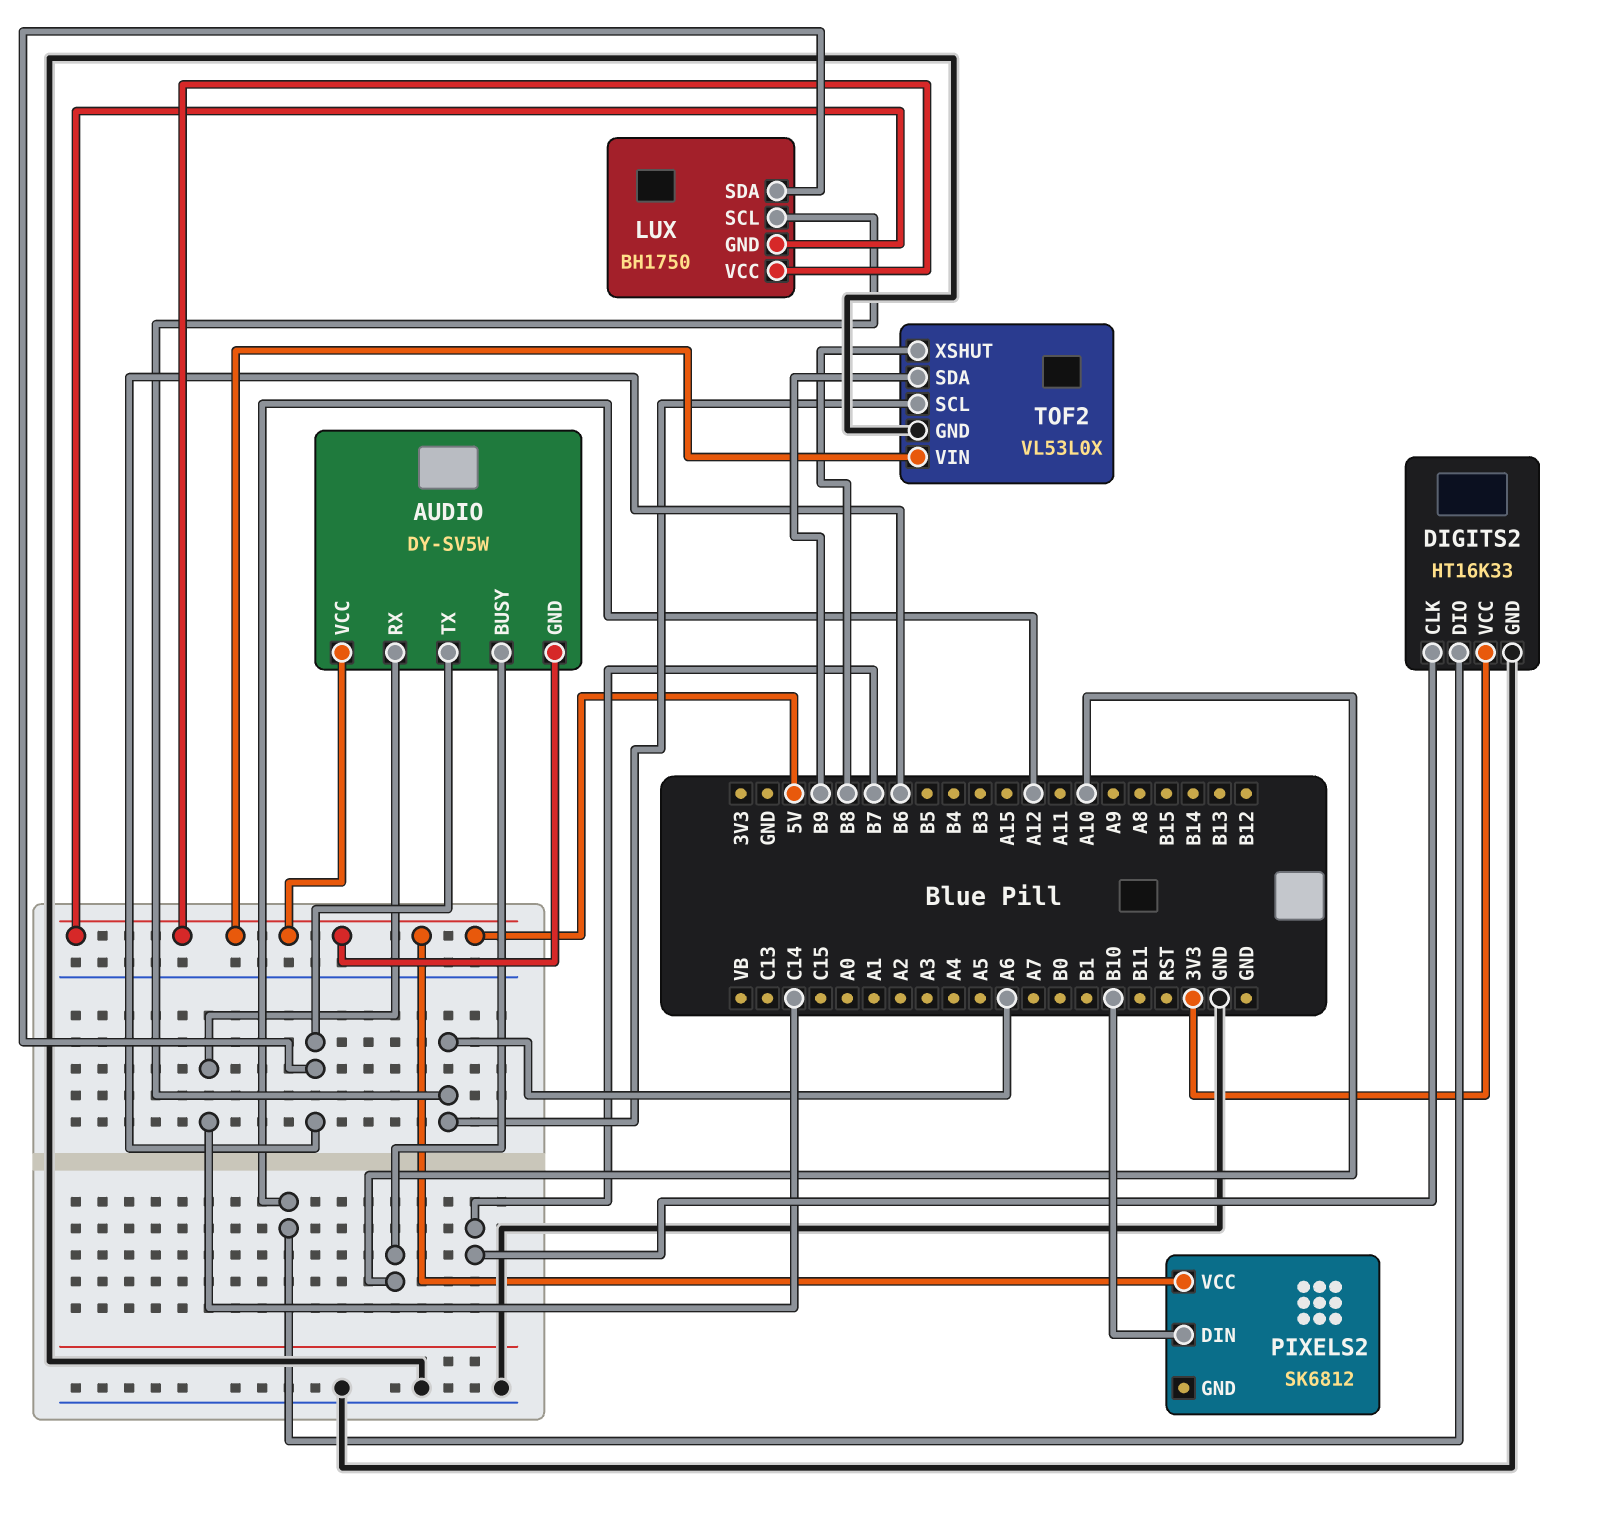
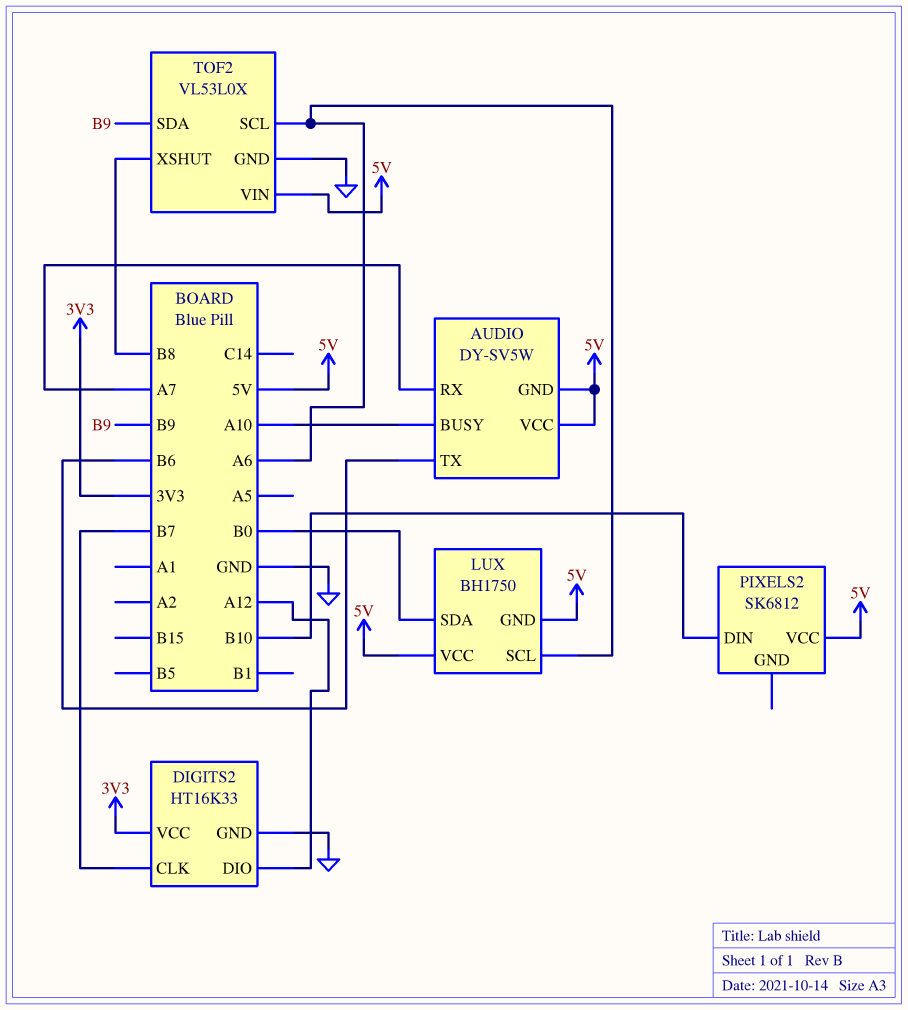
AUDIO pin RX: C14 -> A7
LUX pin SDA: B6 -> B0

